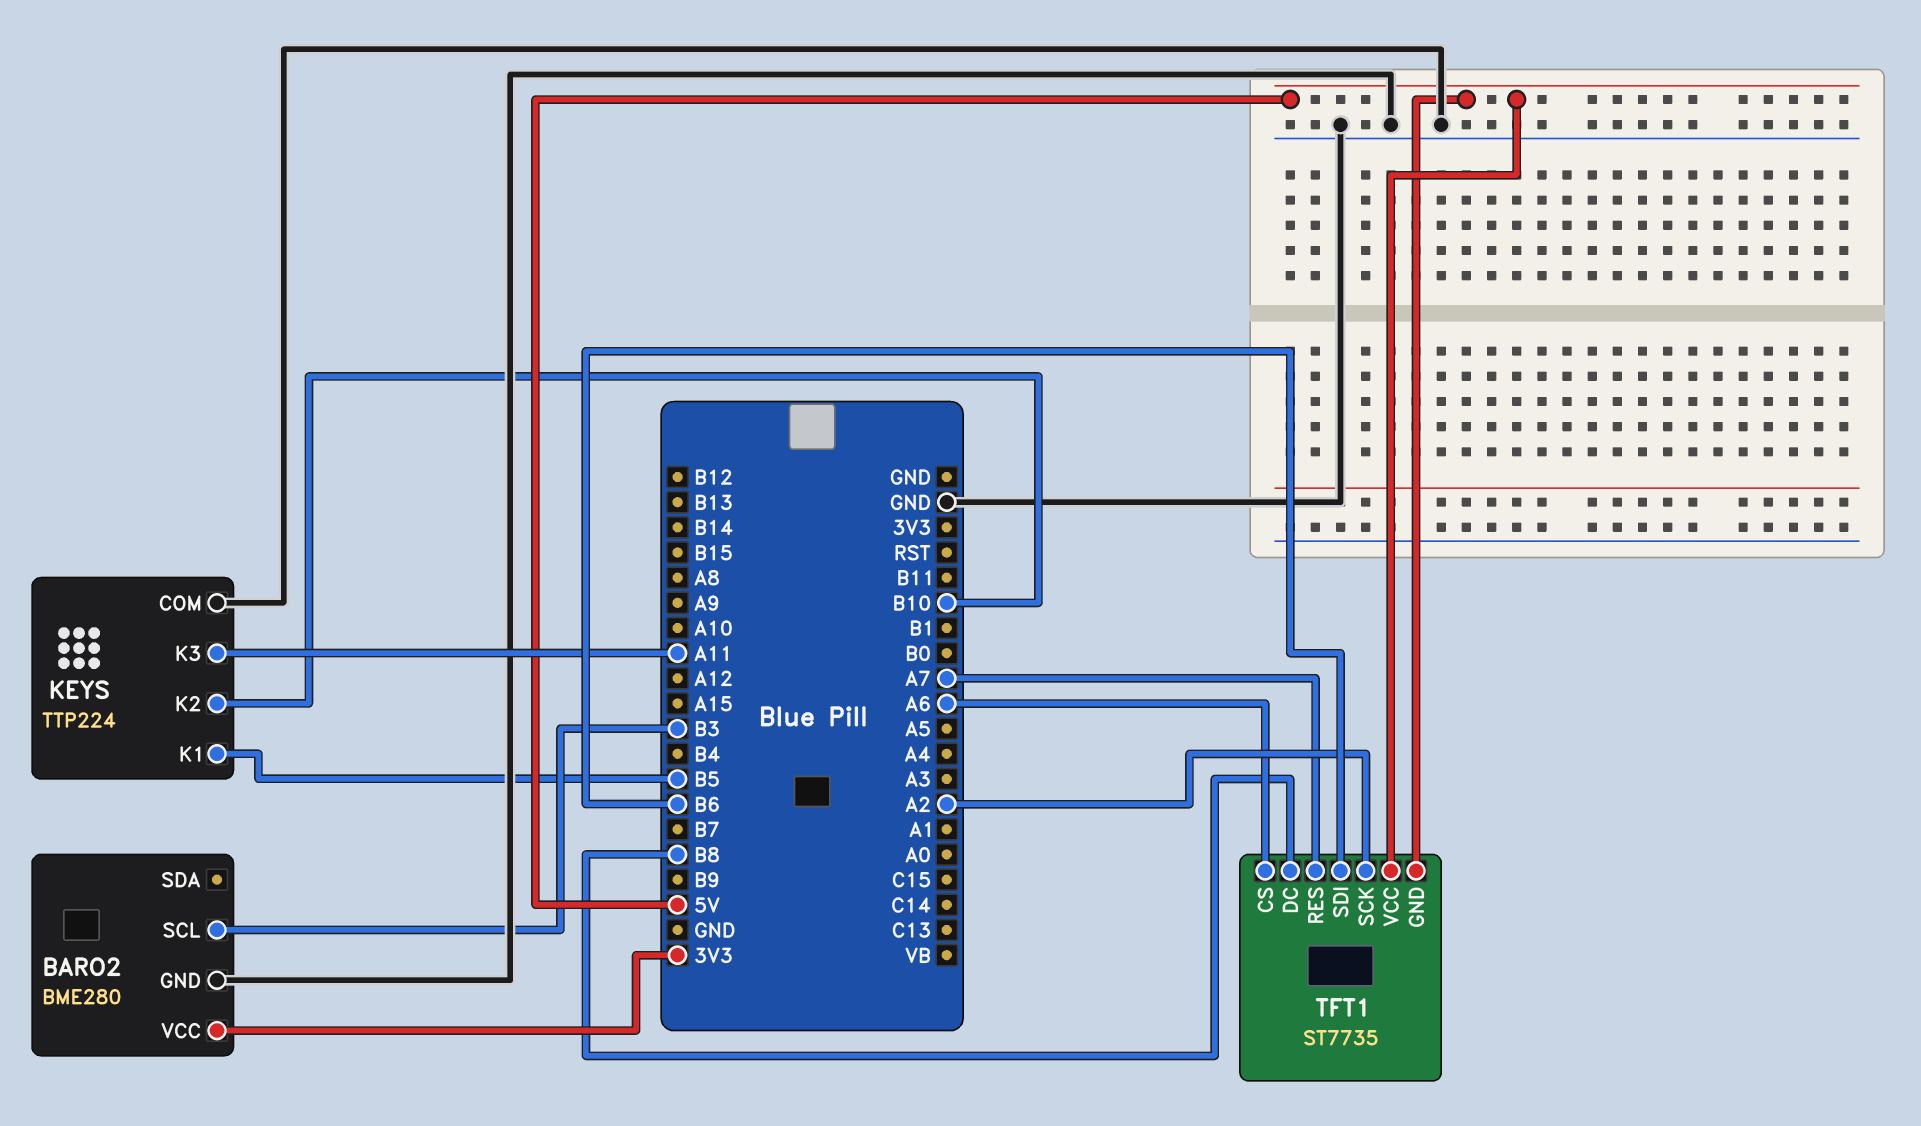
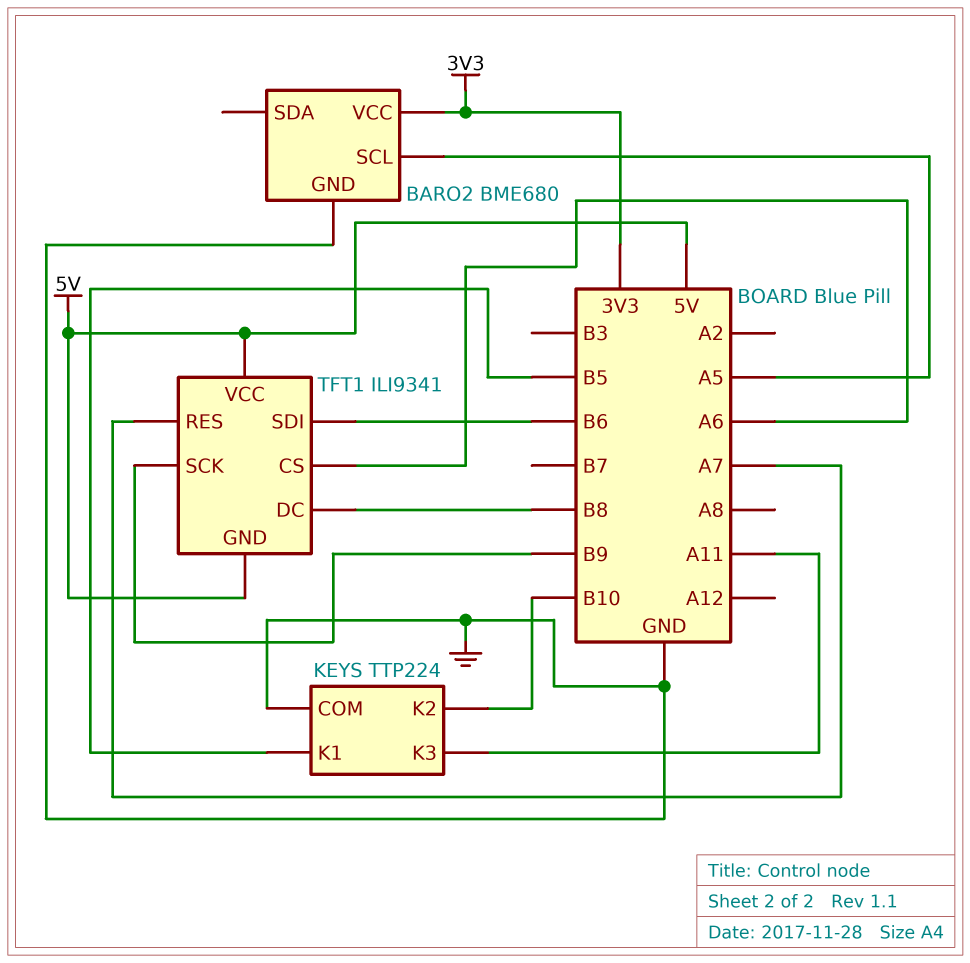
BARO2: BME280 -> BME680
BARO2 pin SCL: B3 -> A5
TFT1: ST7735 -> ILI9341
TFT1 pin SCK: A2 -> B9

